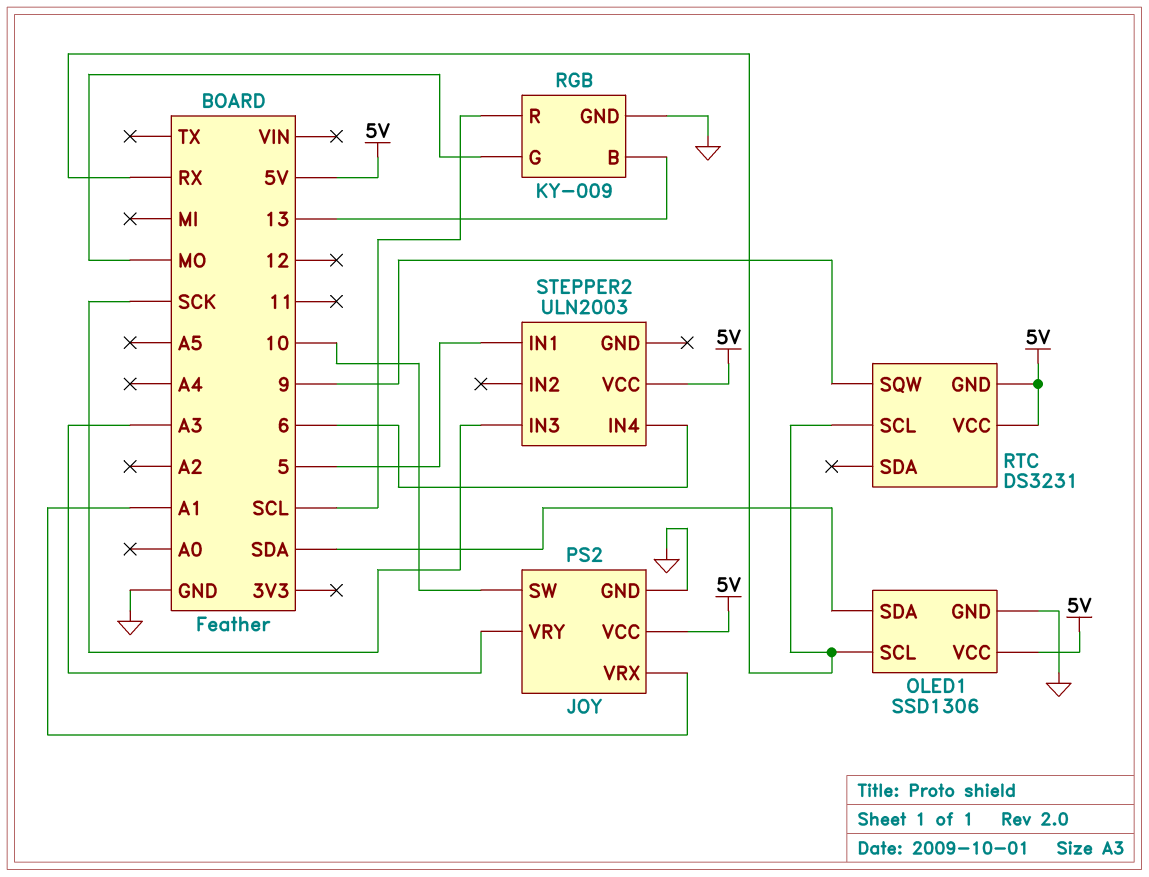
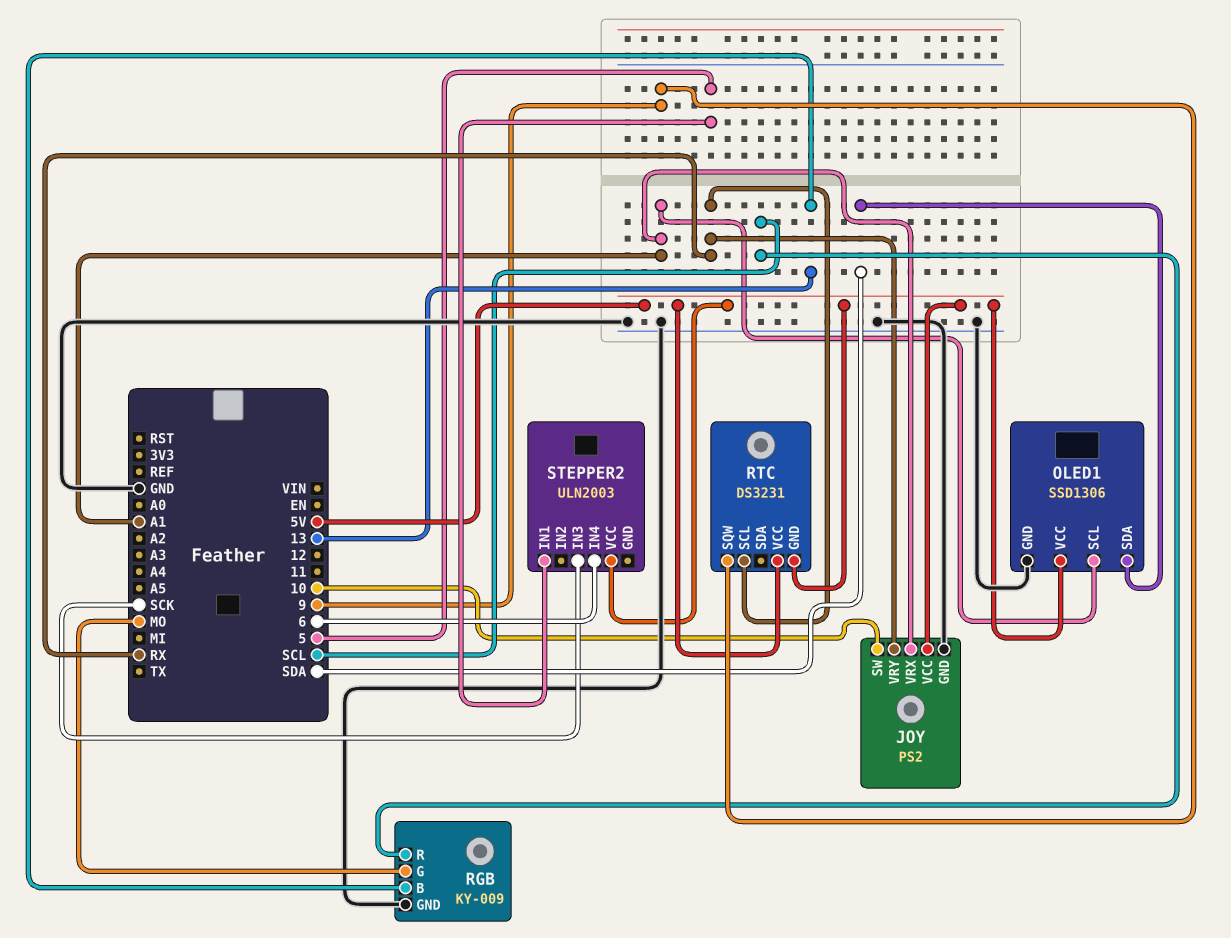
JOY pin VRY: A3 -> RX
OLED1 pin SCL: RX -> A1

